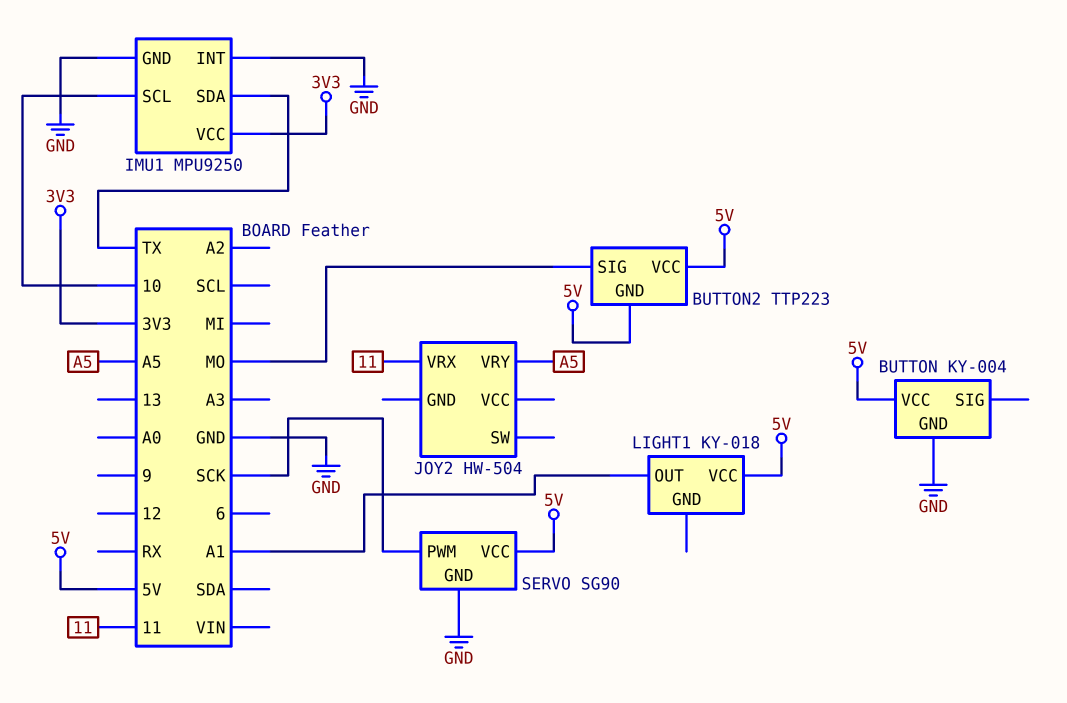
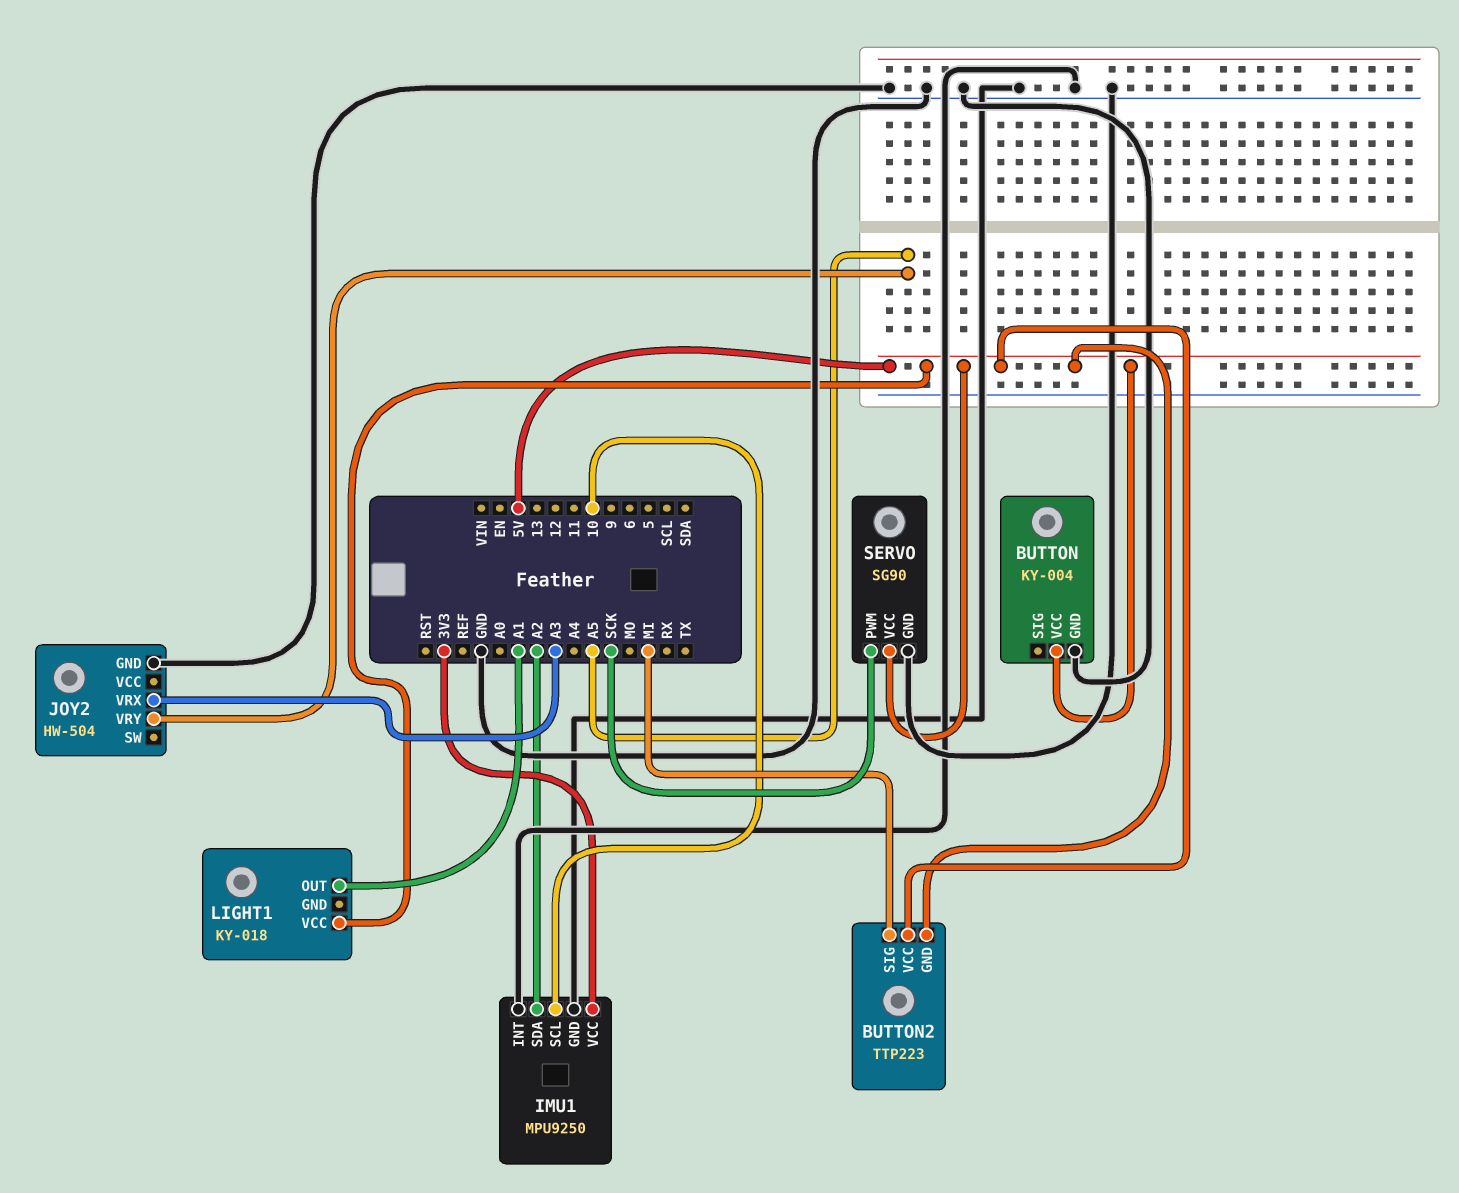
BUTTON2 pin SIG: MO -> MI
IMU1 pin SDA: TX -> A2
JOY2 pin GND: none -> GND
JOY2 pin VRX: 11 -> A3

